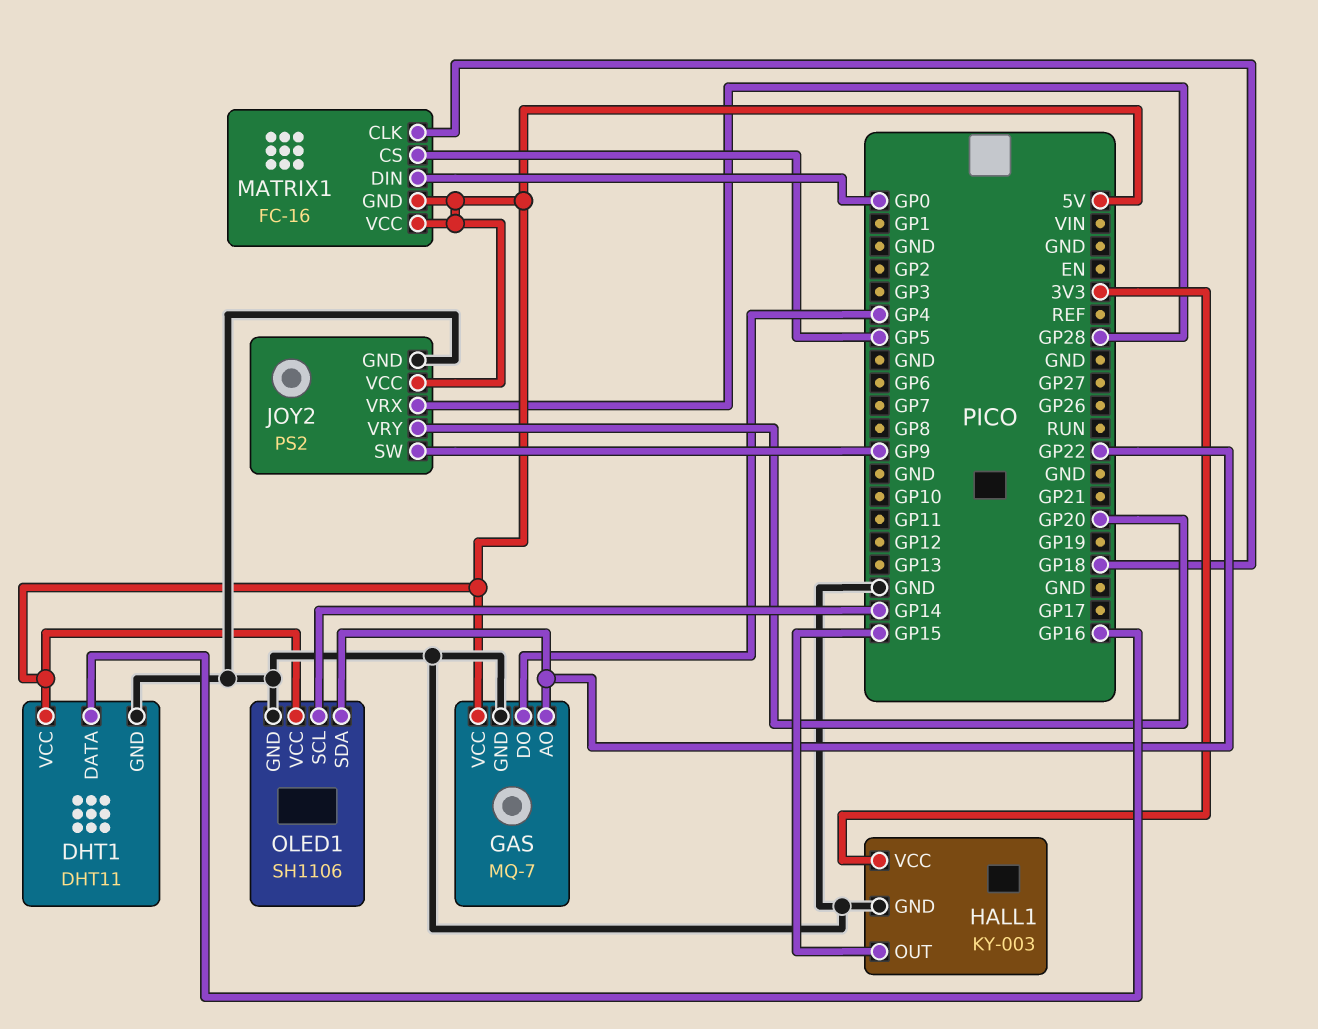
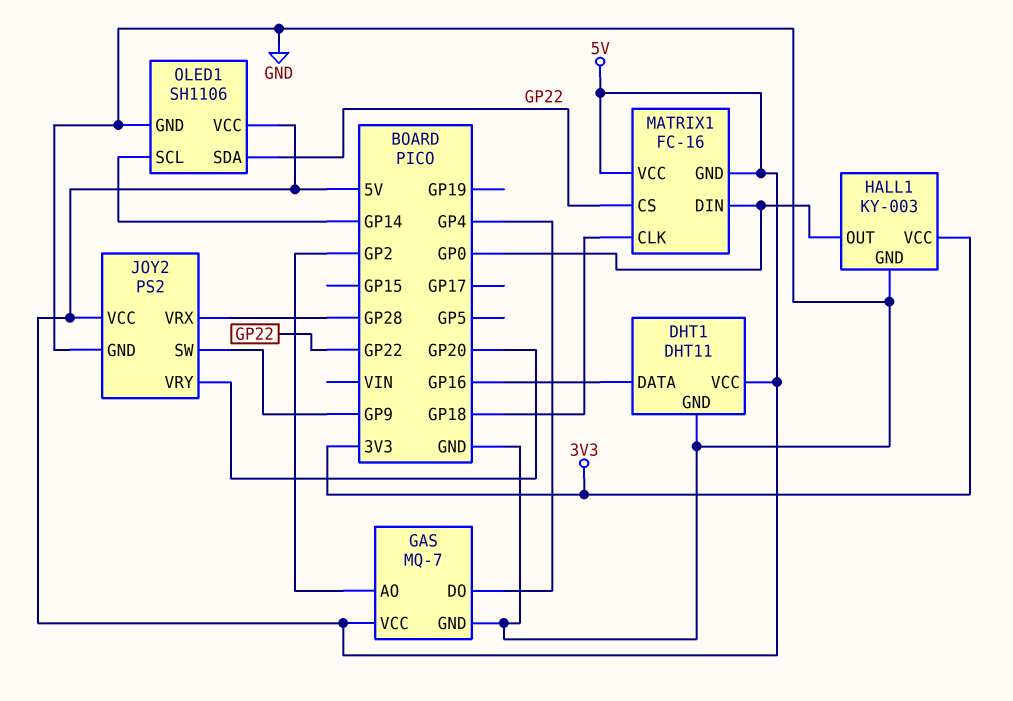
GAS pin AO: GP22 -> GP2
HALL1 pin OUT: GP15 -> GP0
MATRIX1 pin CS: GP5 -> GP22

